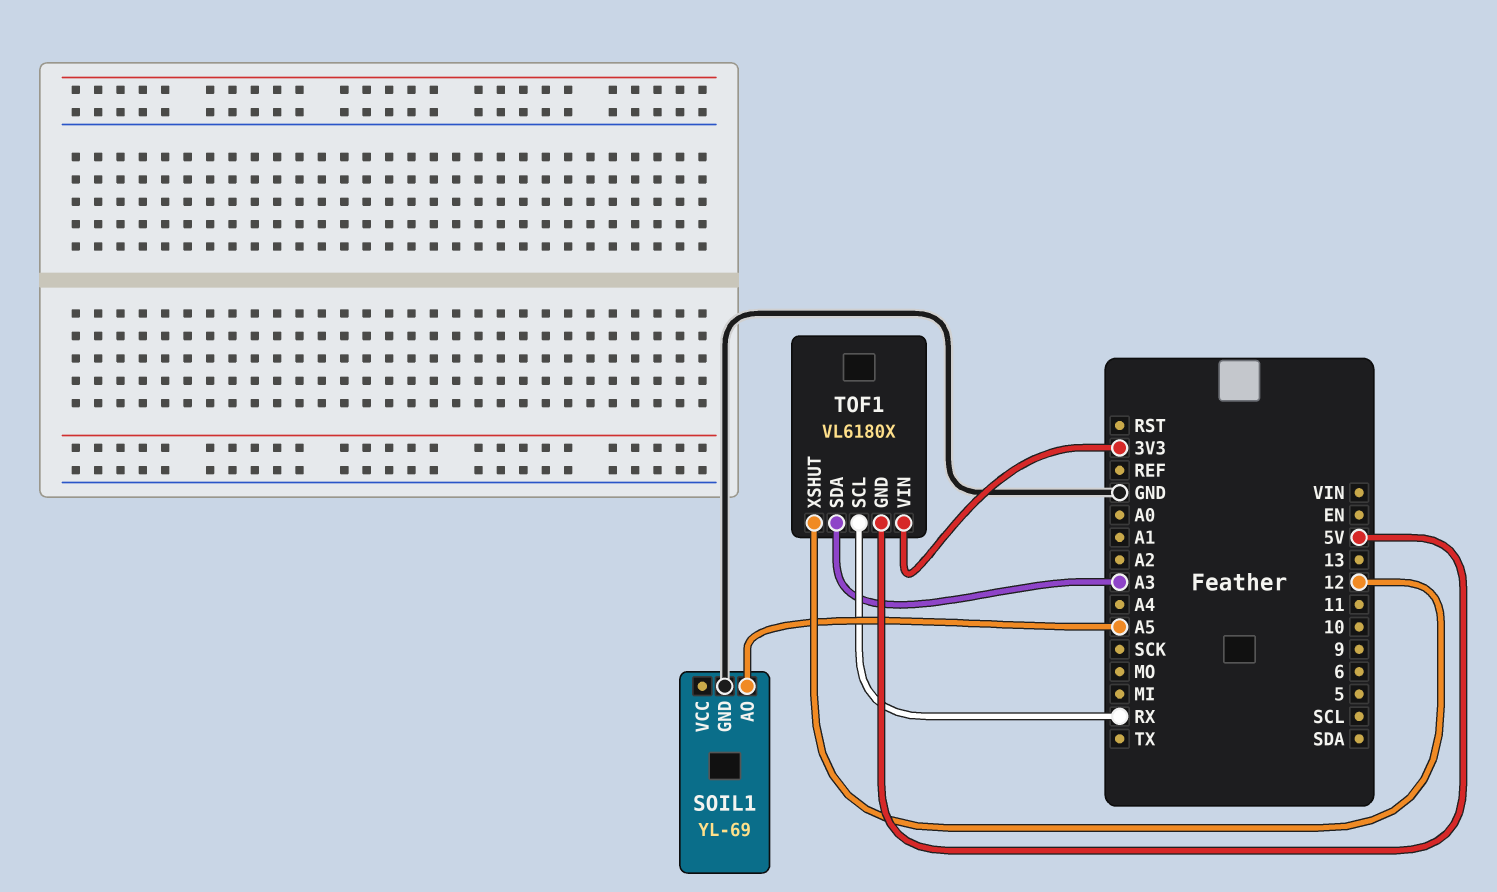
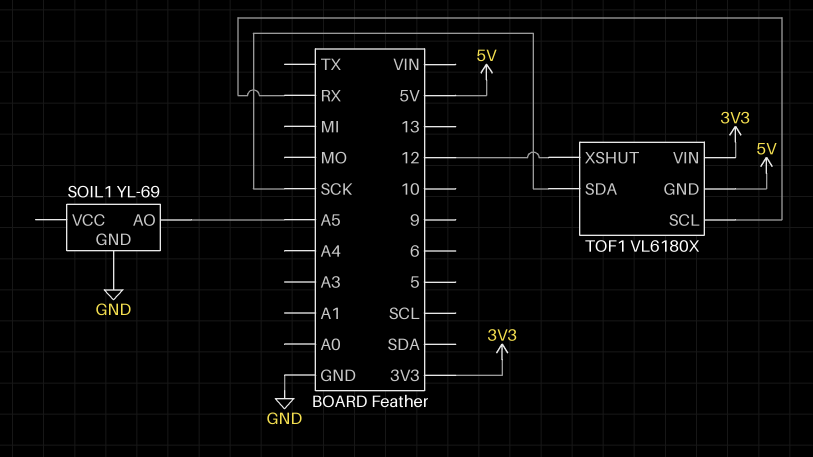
TOF1 pin SDA: A3 -> SCK

